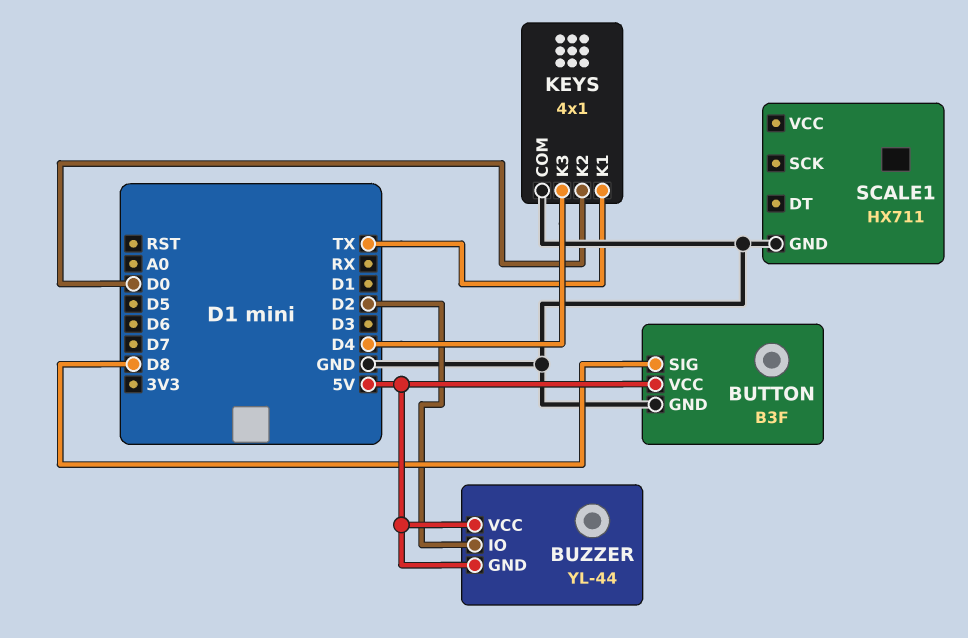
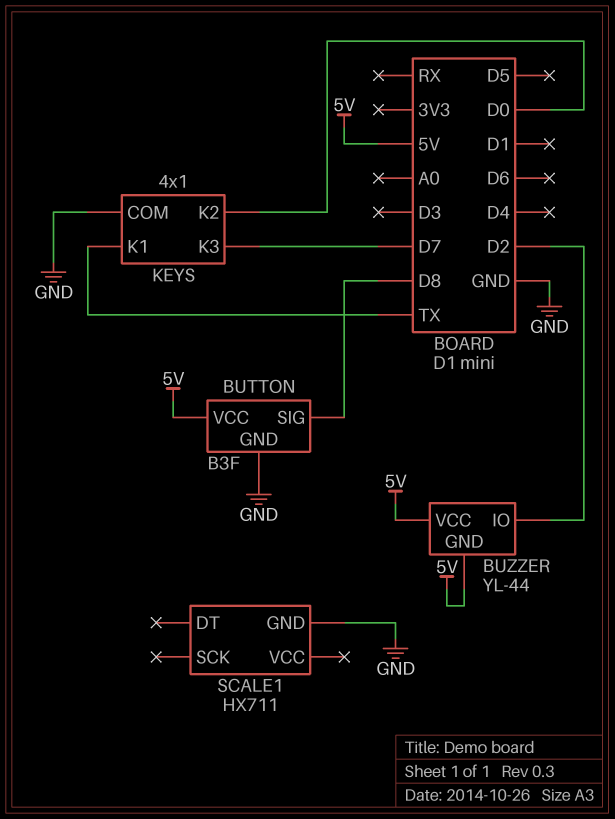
KEYS pin K3: D4 -> D7

